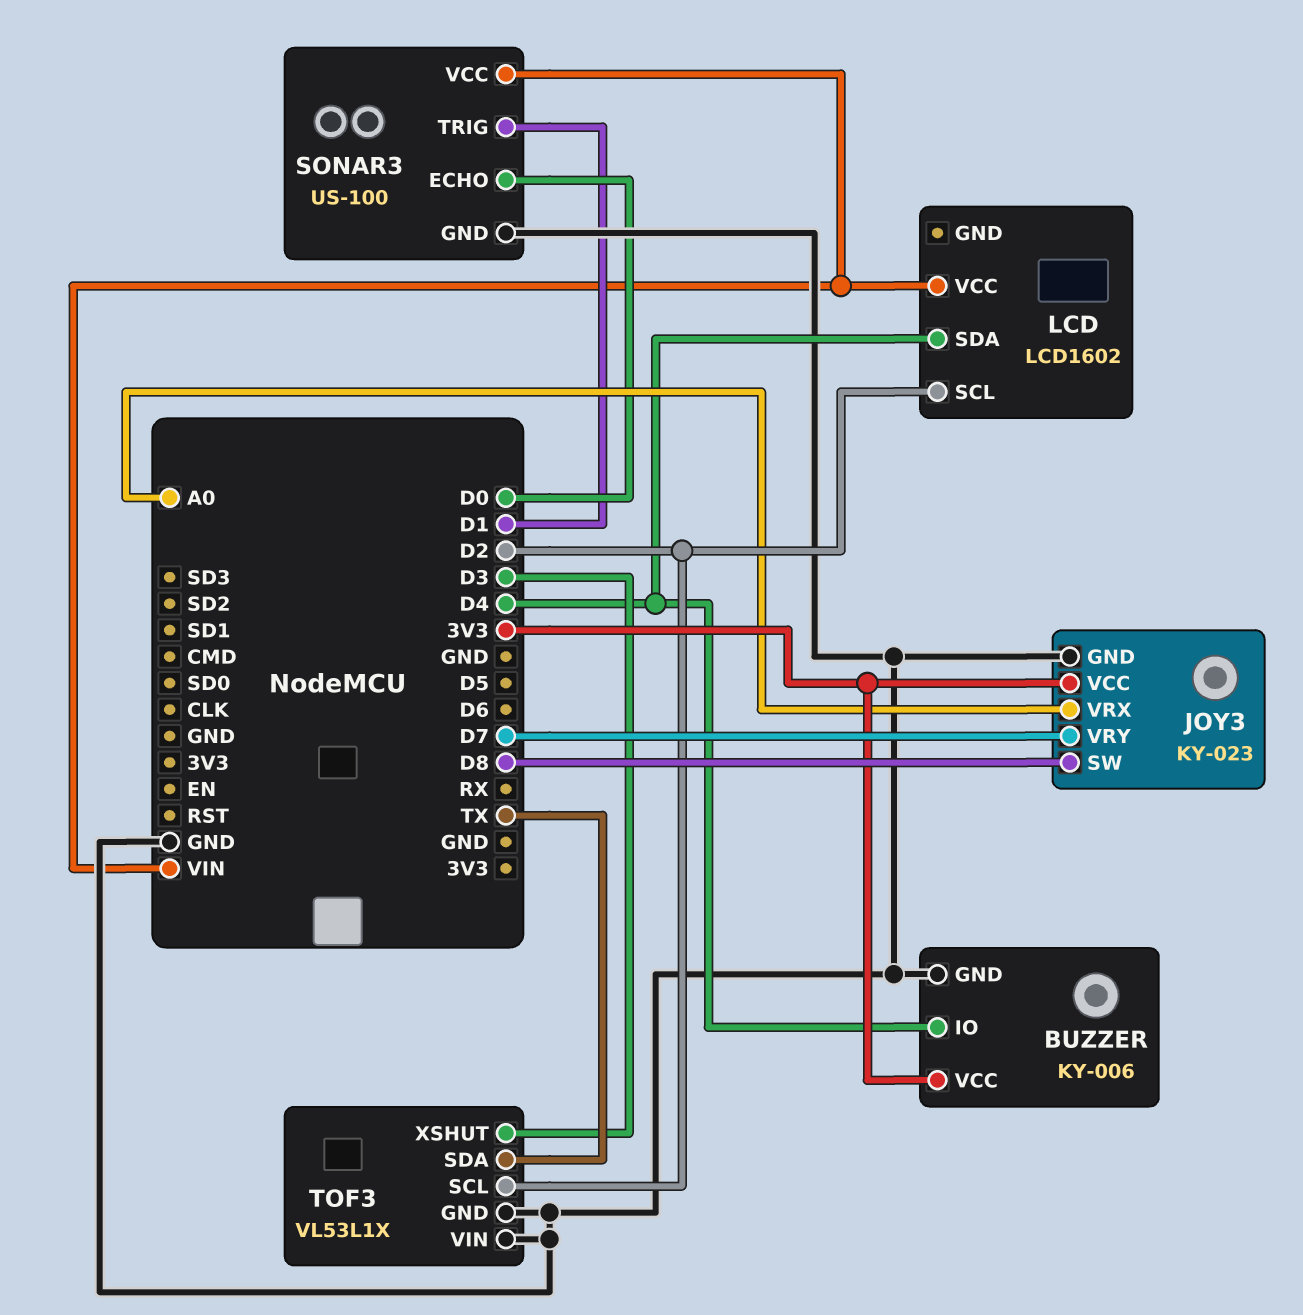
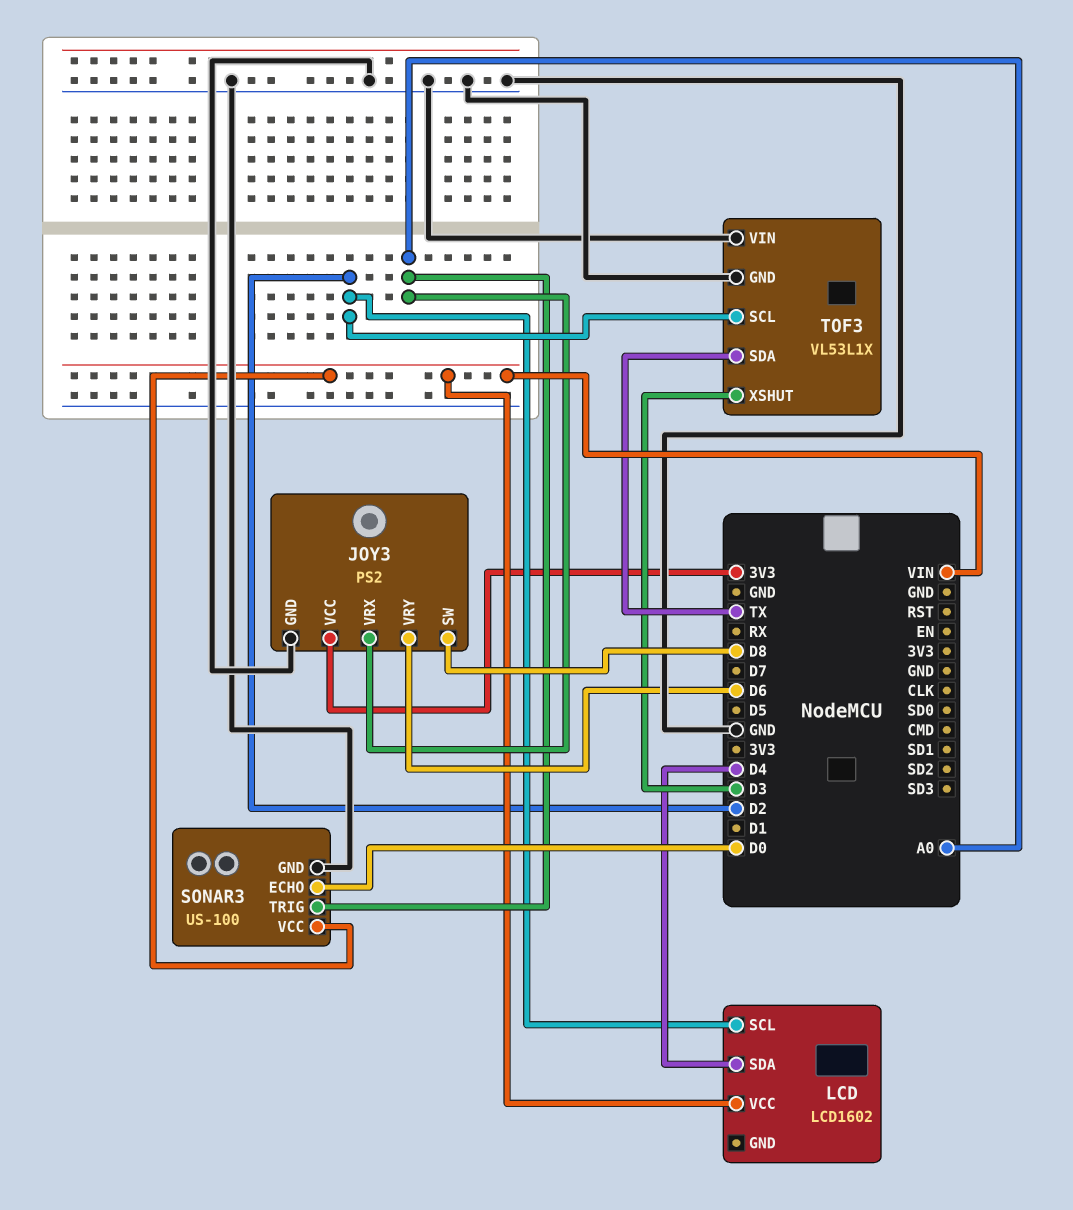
BUZZER: KY-006 -> none
BUZZER pin GND: GND -> none
BUZZER pin IO: D4 -> none
BUZZER pin VCC: 3V3 -> none
JOY3: KY-023 -> PS2
JOY3 pin VRY: D7 -> D6
SONAR3 pin TRIG: D1 -> A0

